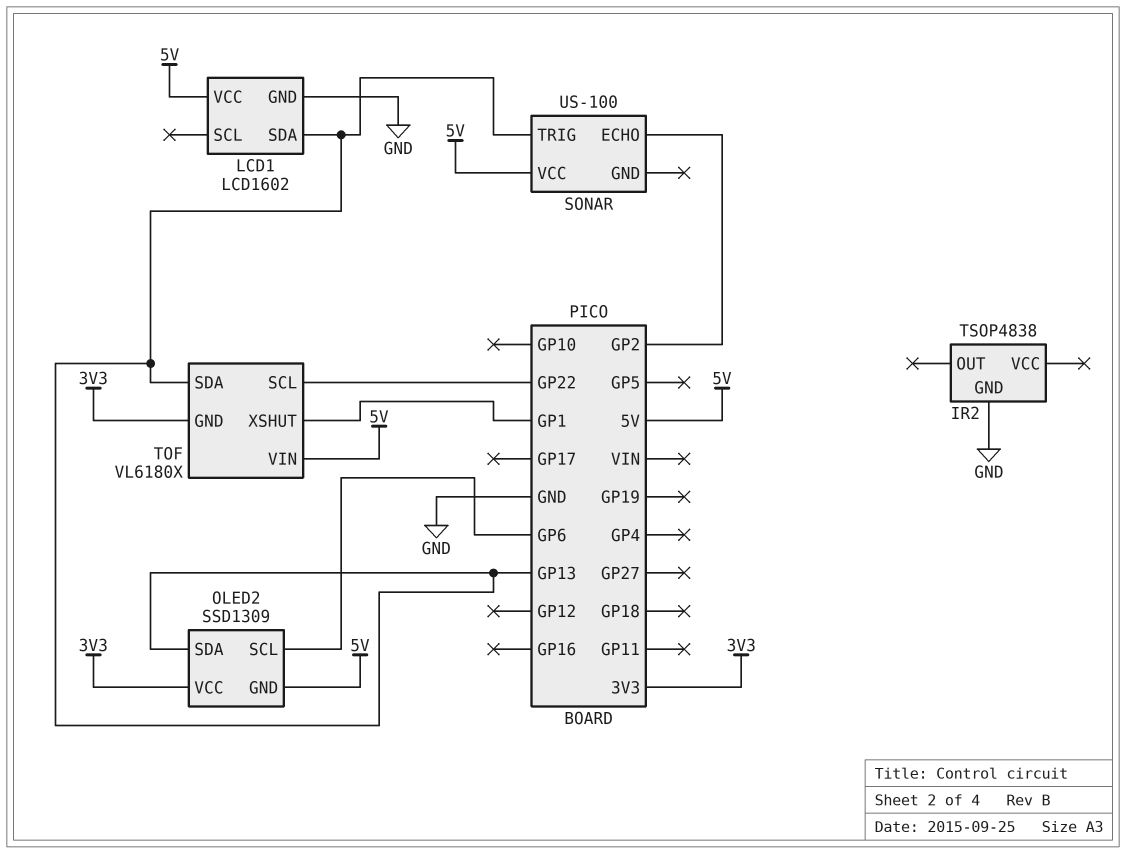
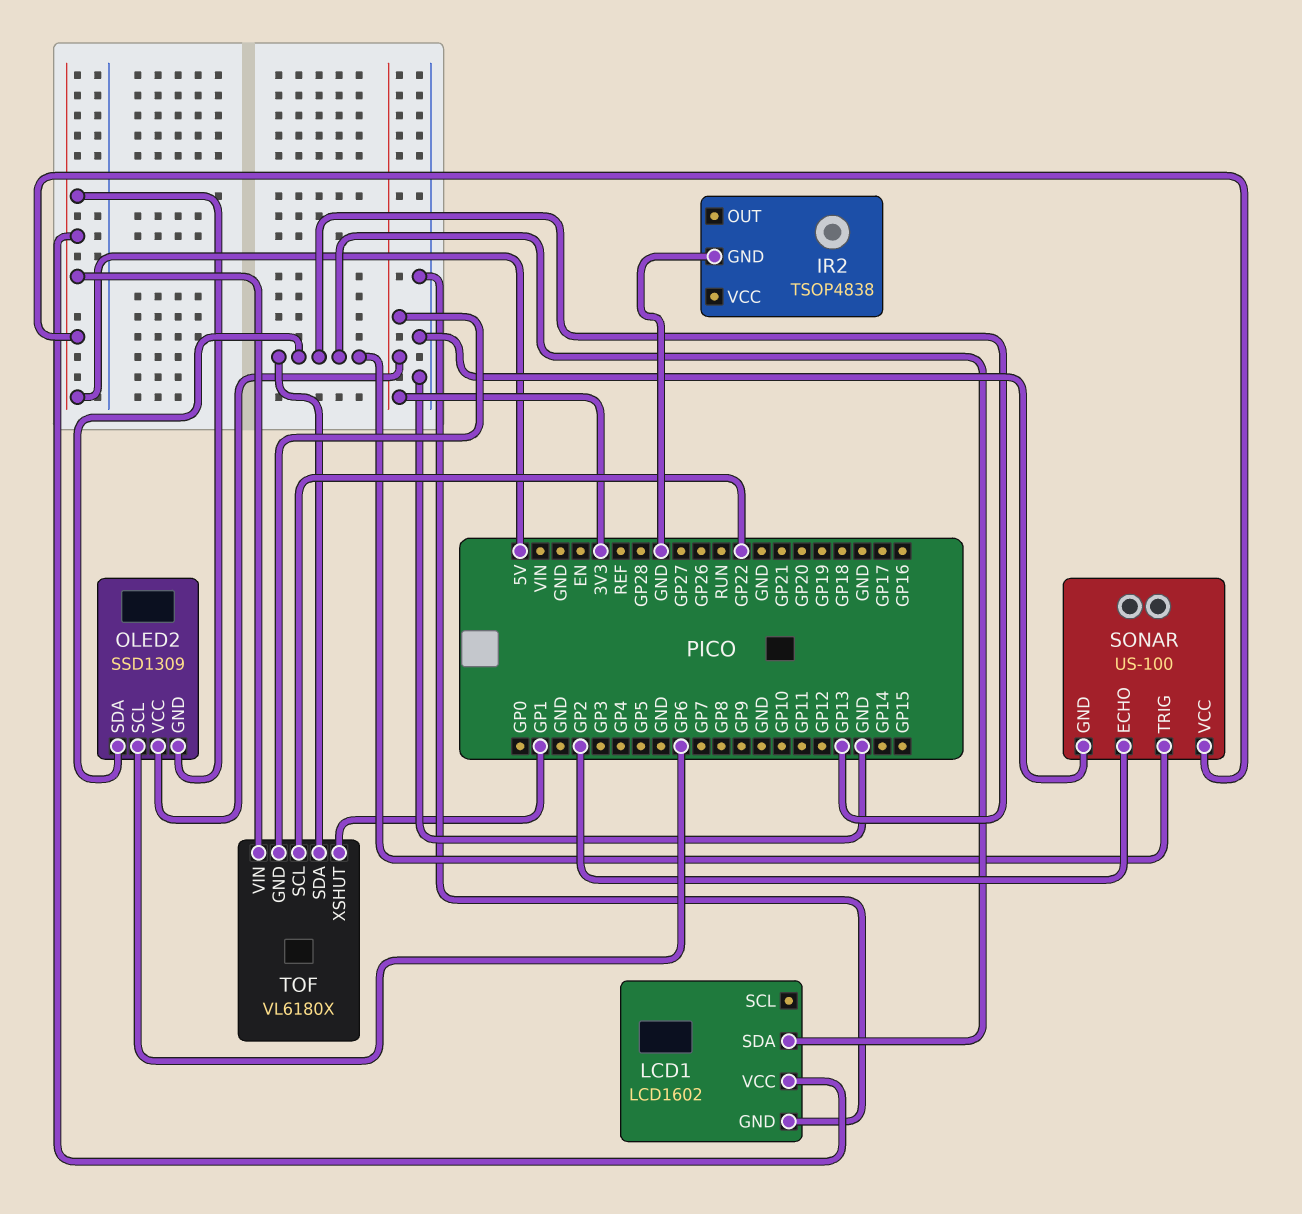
SONAR pin GND: none -> GND

